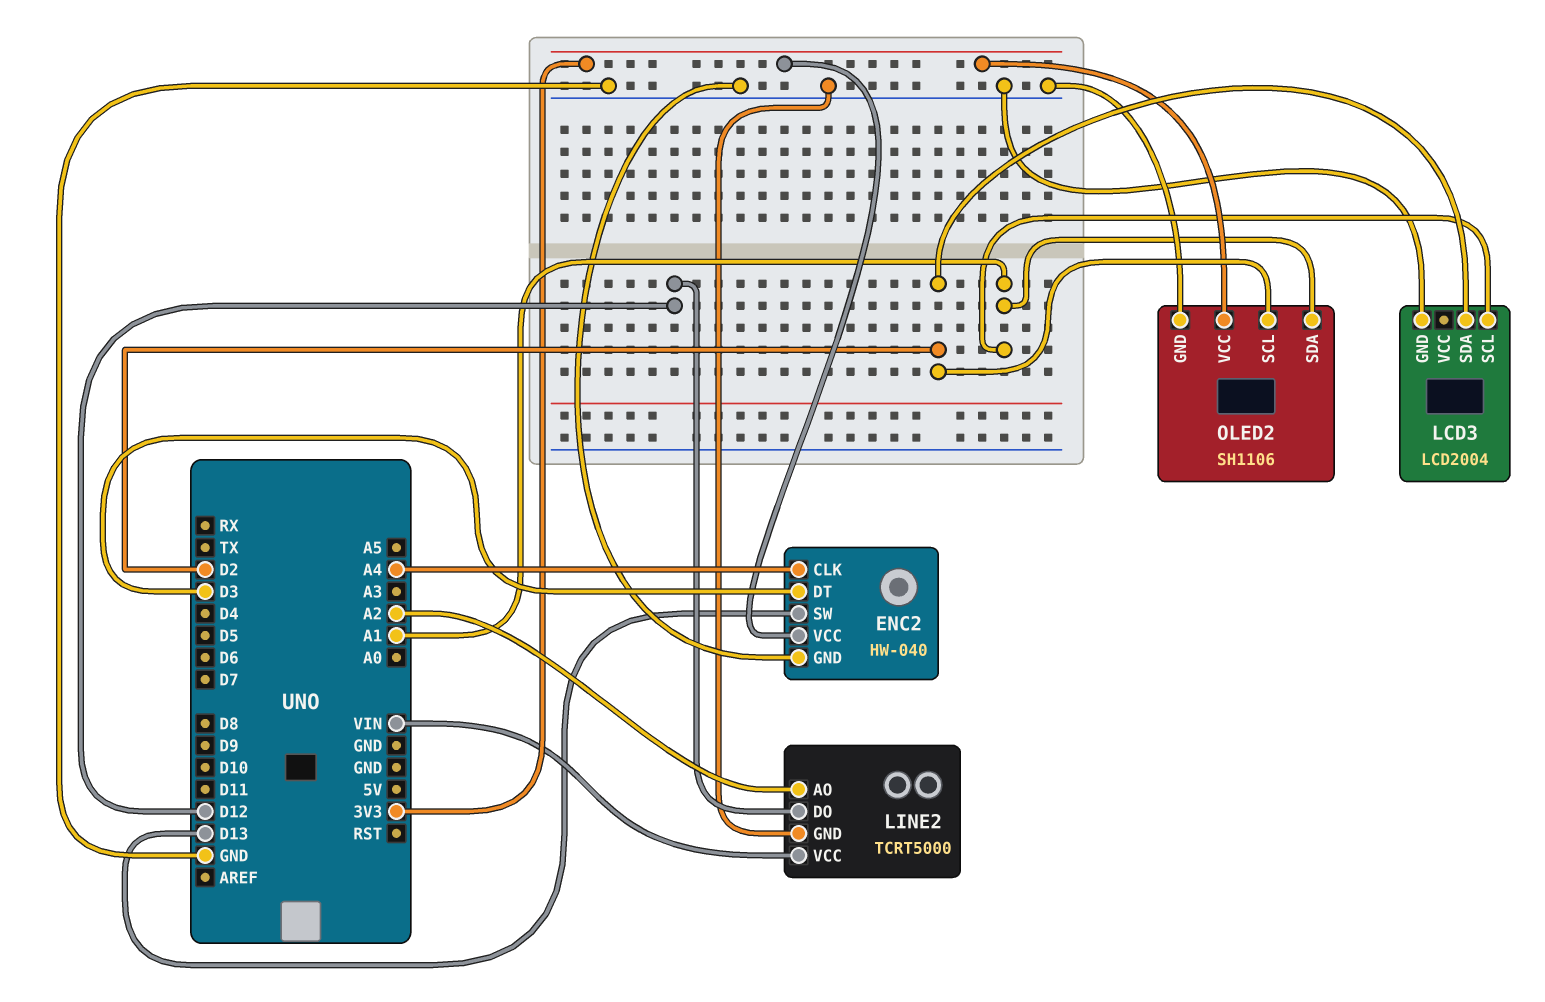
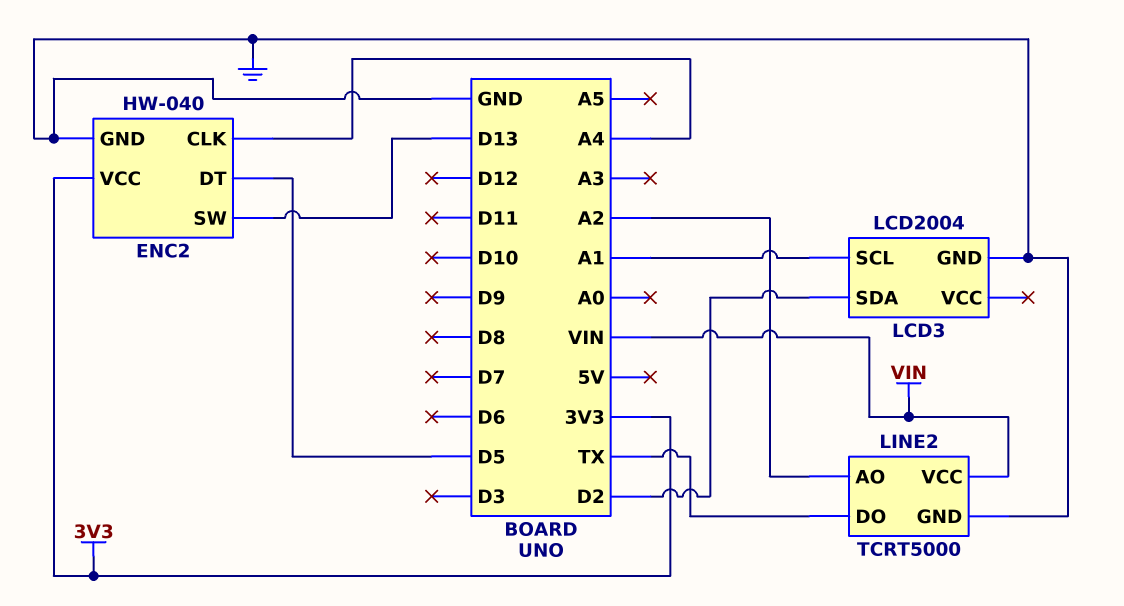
ENC2 pin DT: D3 -> D5
LINE2 pin DO: D12 -> TX
OLED2: SH1106 -> none
OLED2 pin GND: GND -> none
OLED2 pin SCL: D2 -> none
OLED2 pin SDA: A1 -> none
OLED2 pin VCC: 3V3 -> none

